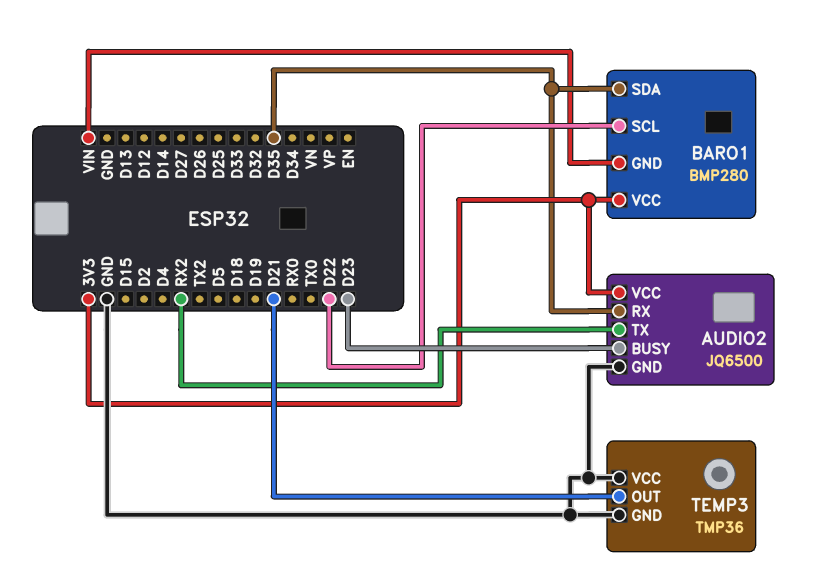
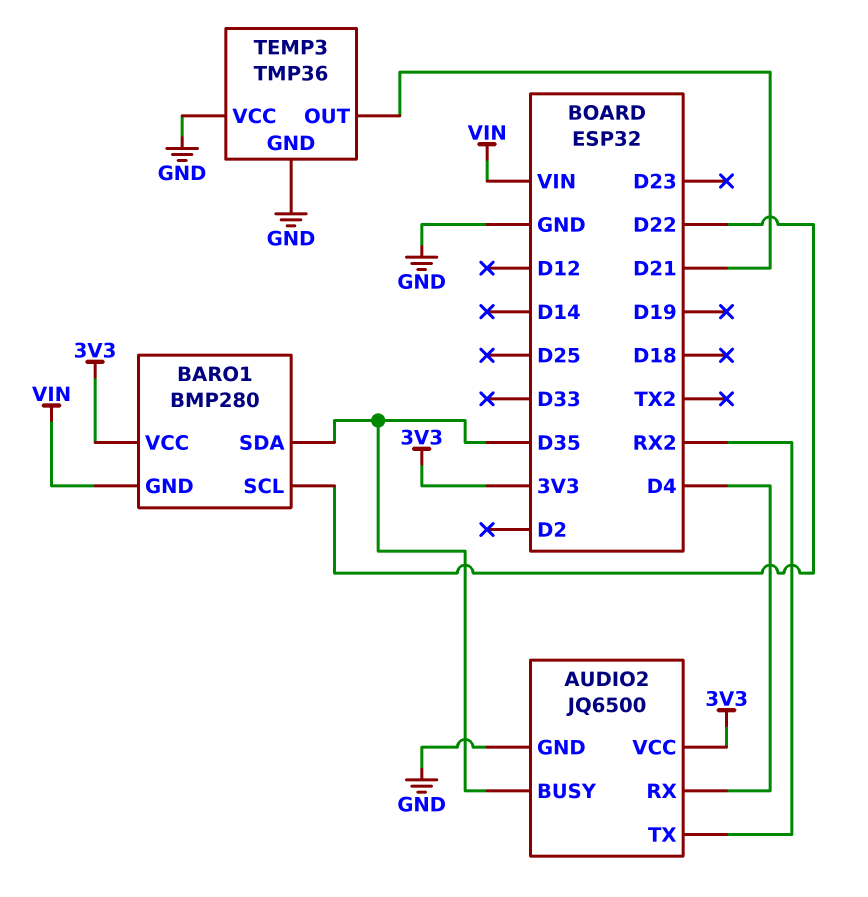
AUDIO2 pin BUSY: D23 -> D35
AUDIO2 pin RX: D35 -> D4

